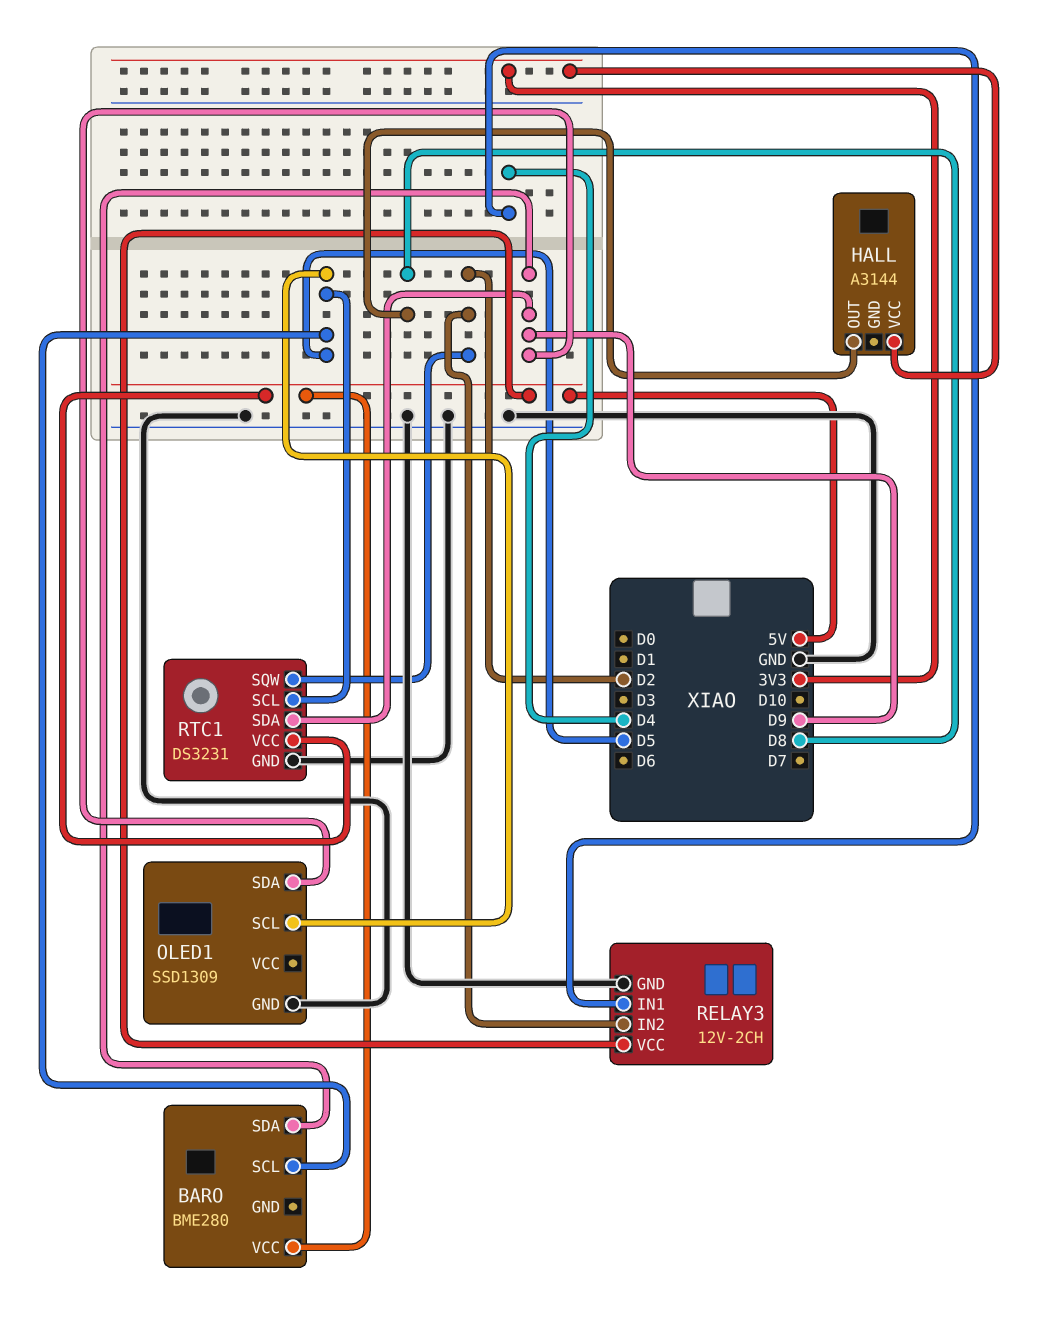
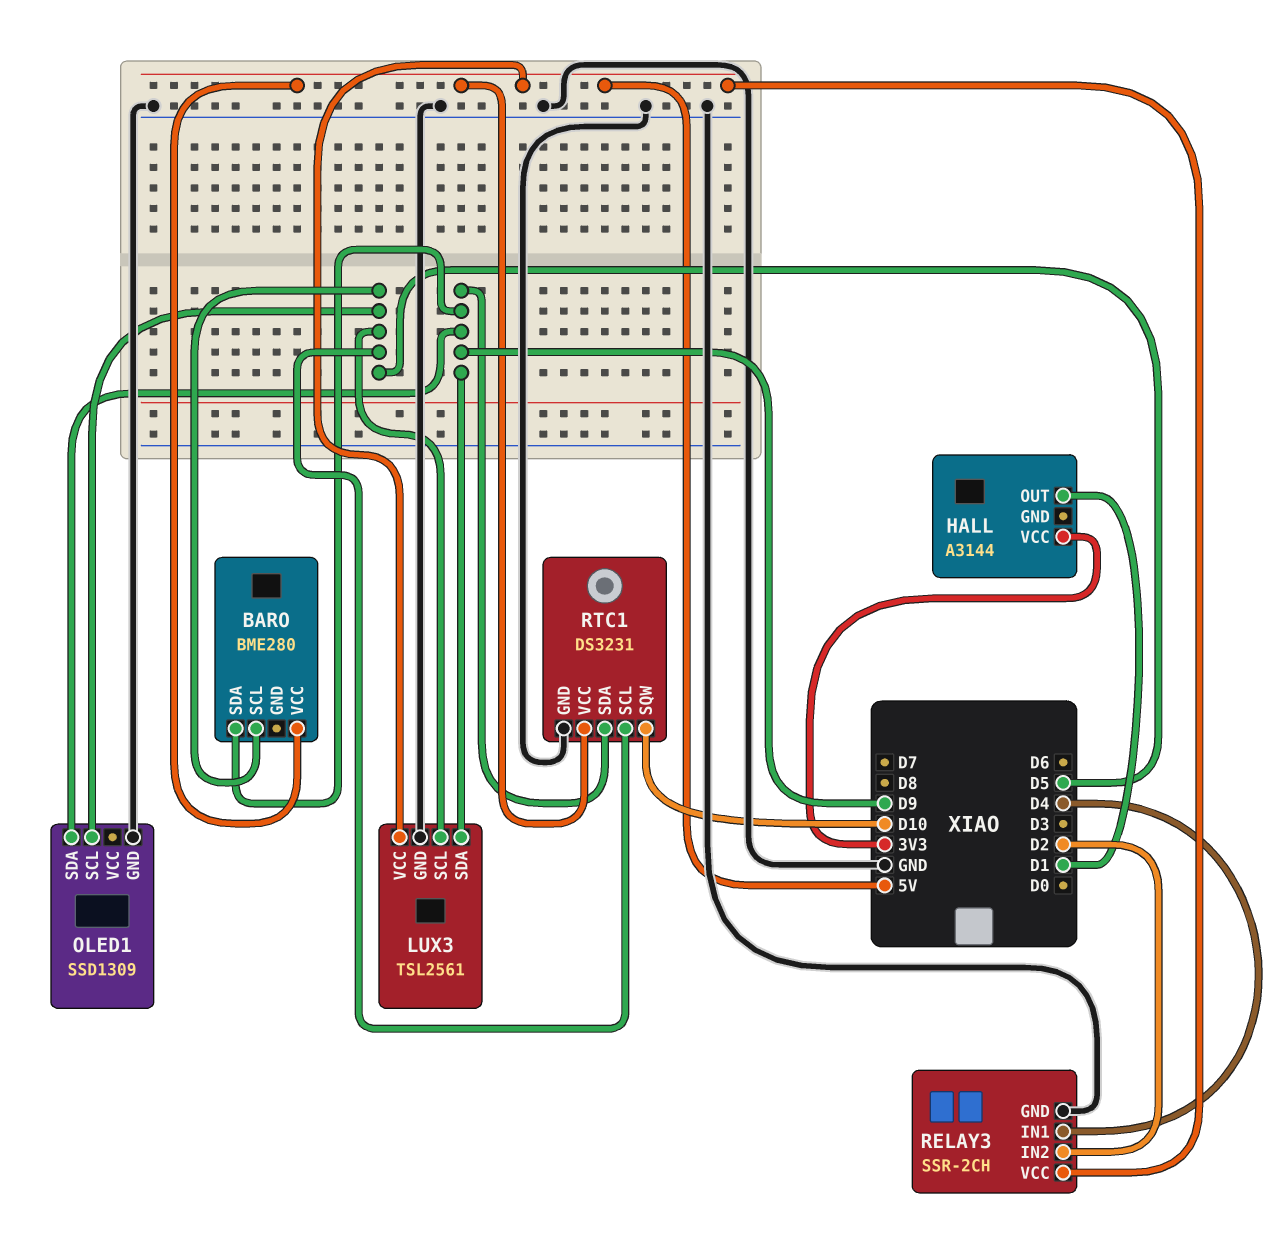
HALL pin OUT: D8 -> D1
LUX3: none -> TSL2561
LUX3 pin GND: none -> GND
LUX3 pin SCL: none -> D5
LUX3 pin SDA: none -> D9
LUX3 pin VCC: none -> 5V
RELAY3: 12V-2CH -> SSR-2CH
RTC1 pin SQW: D2 -> D10

